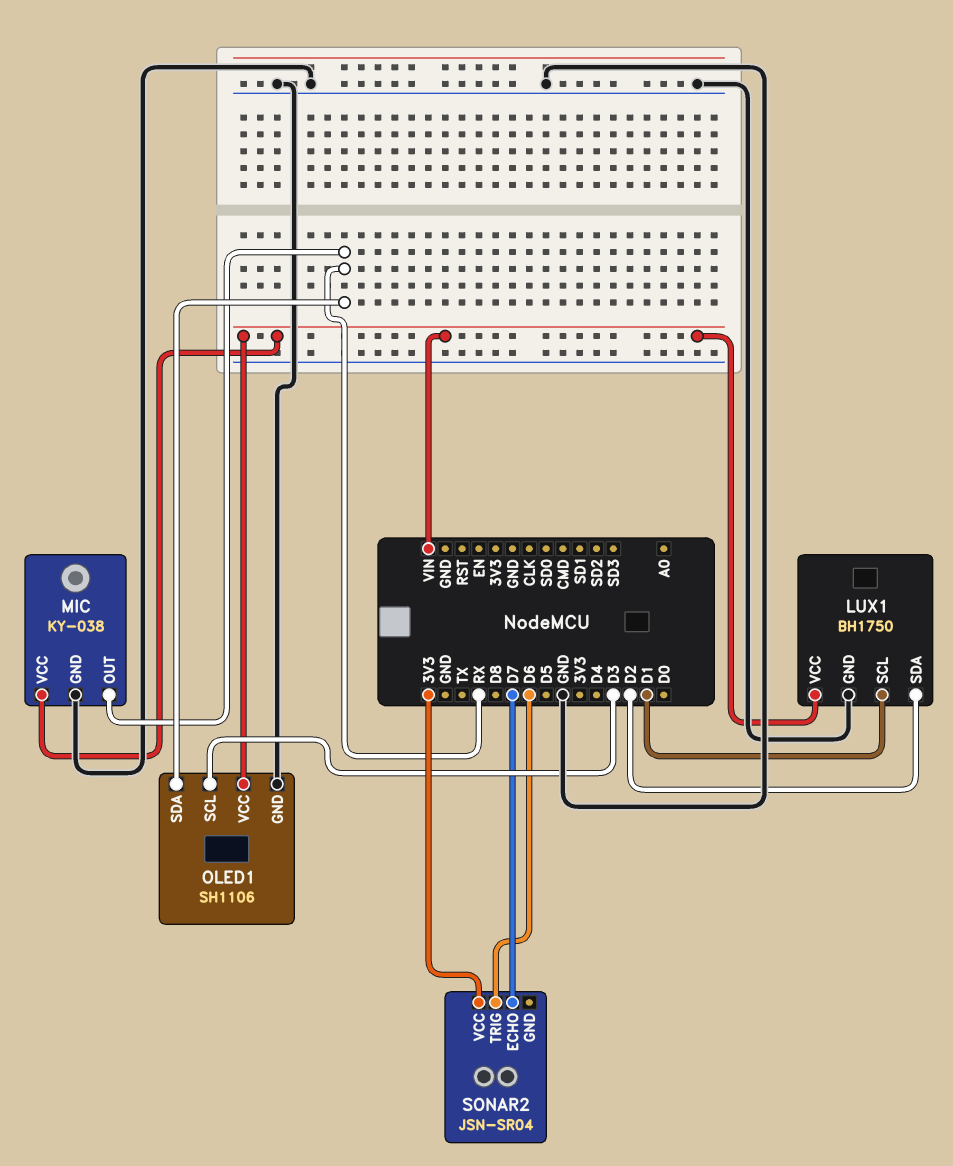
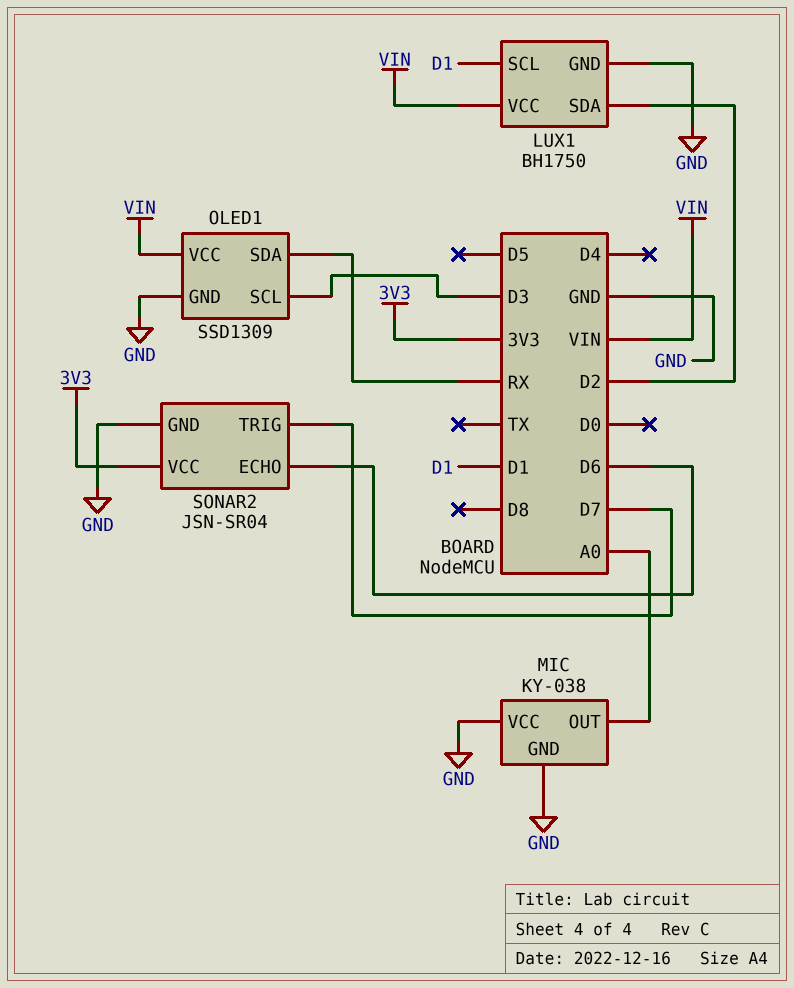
MIC pin OUT: RX -> A0
MIC pin VCC: VIN -> GND
OLED1: SH1106 -> SSD1309
SONAR2 pin ECHO: D7 -> D6
SONAR2 pin GND: none -> GND
SONAR2 pin TRIG: D6 -> D7

